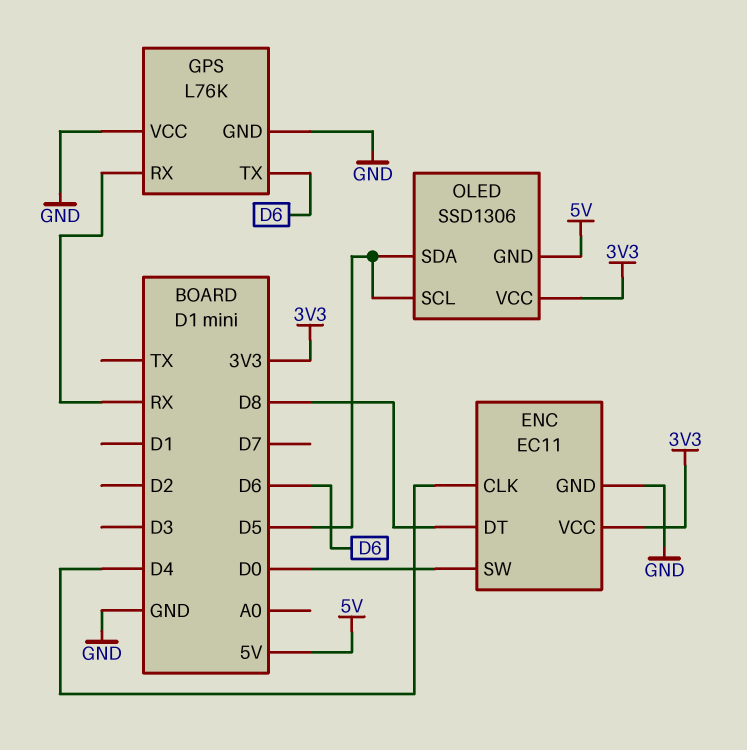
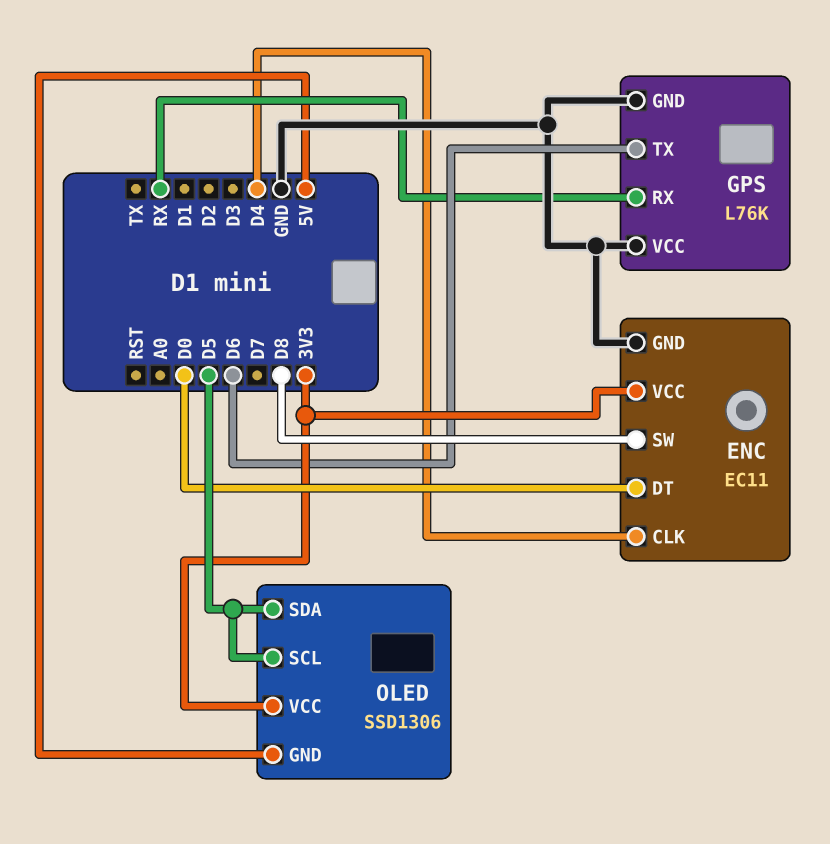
ENC pin DT: D8 -> D0
ENC pin SW: D0 -> D8

